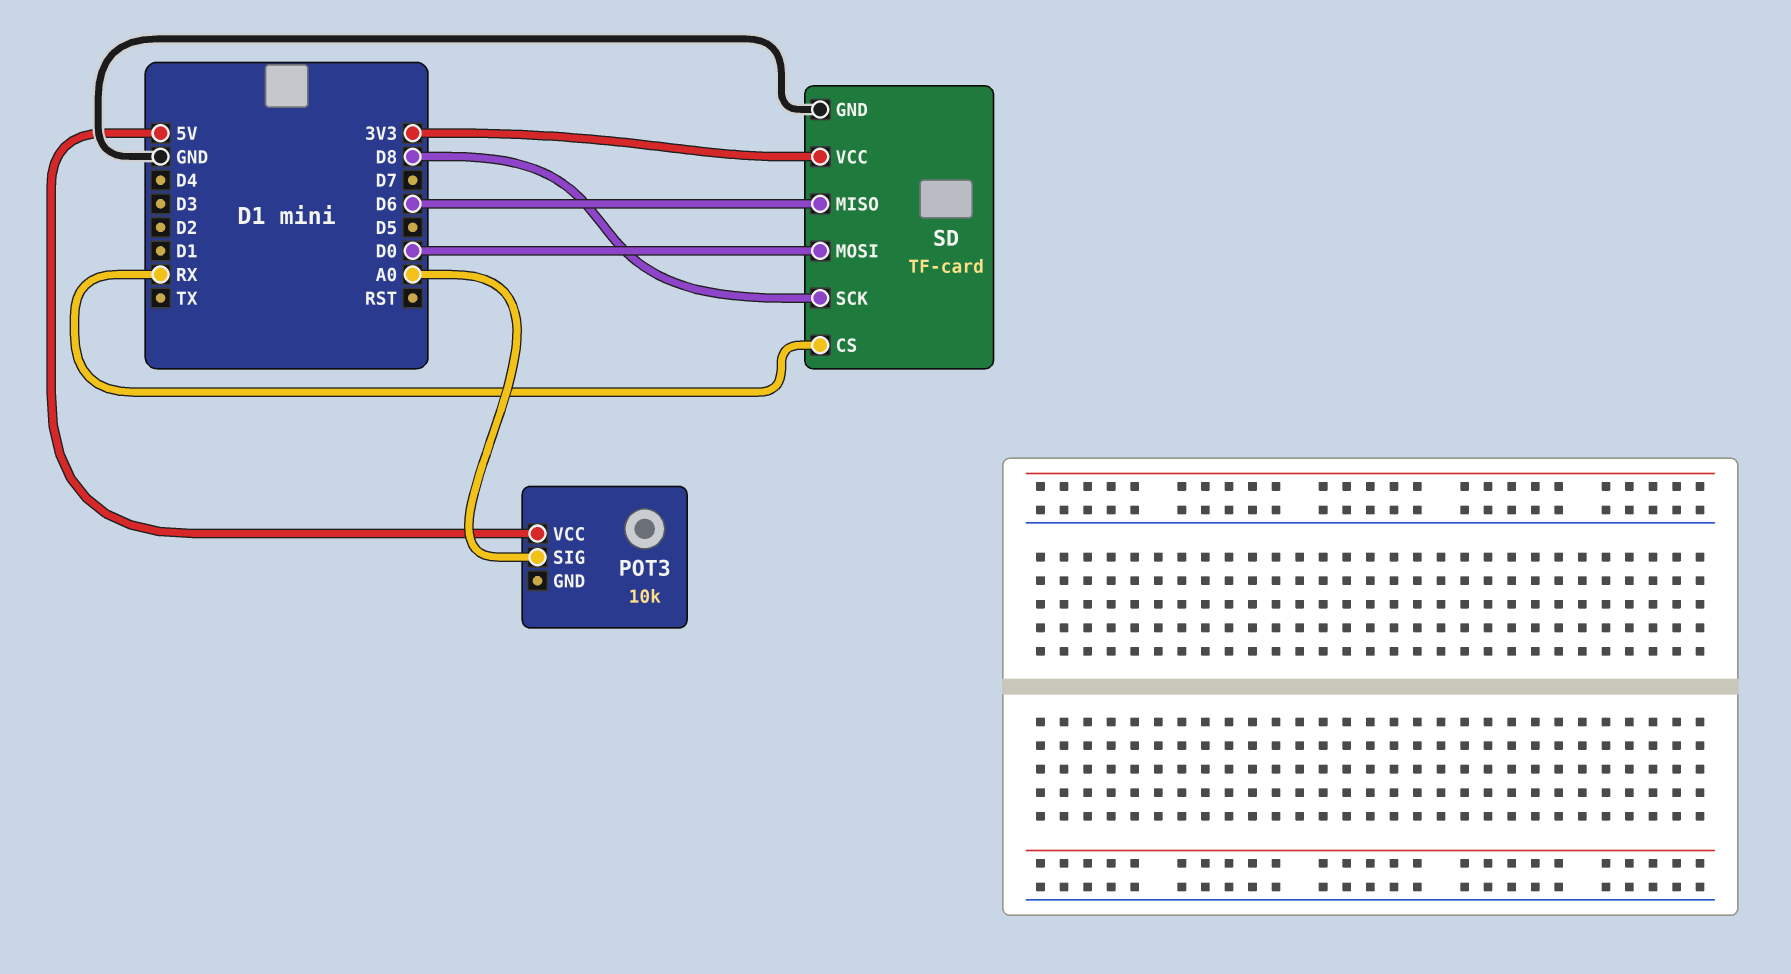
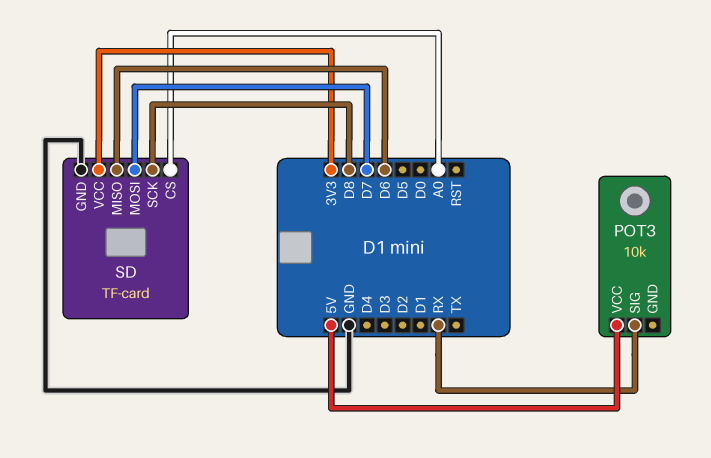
POT3 pin SIG: A0 -> RX
SD pin CS: RX -> A0
SD pin MOSI: D0 -> D7

